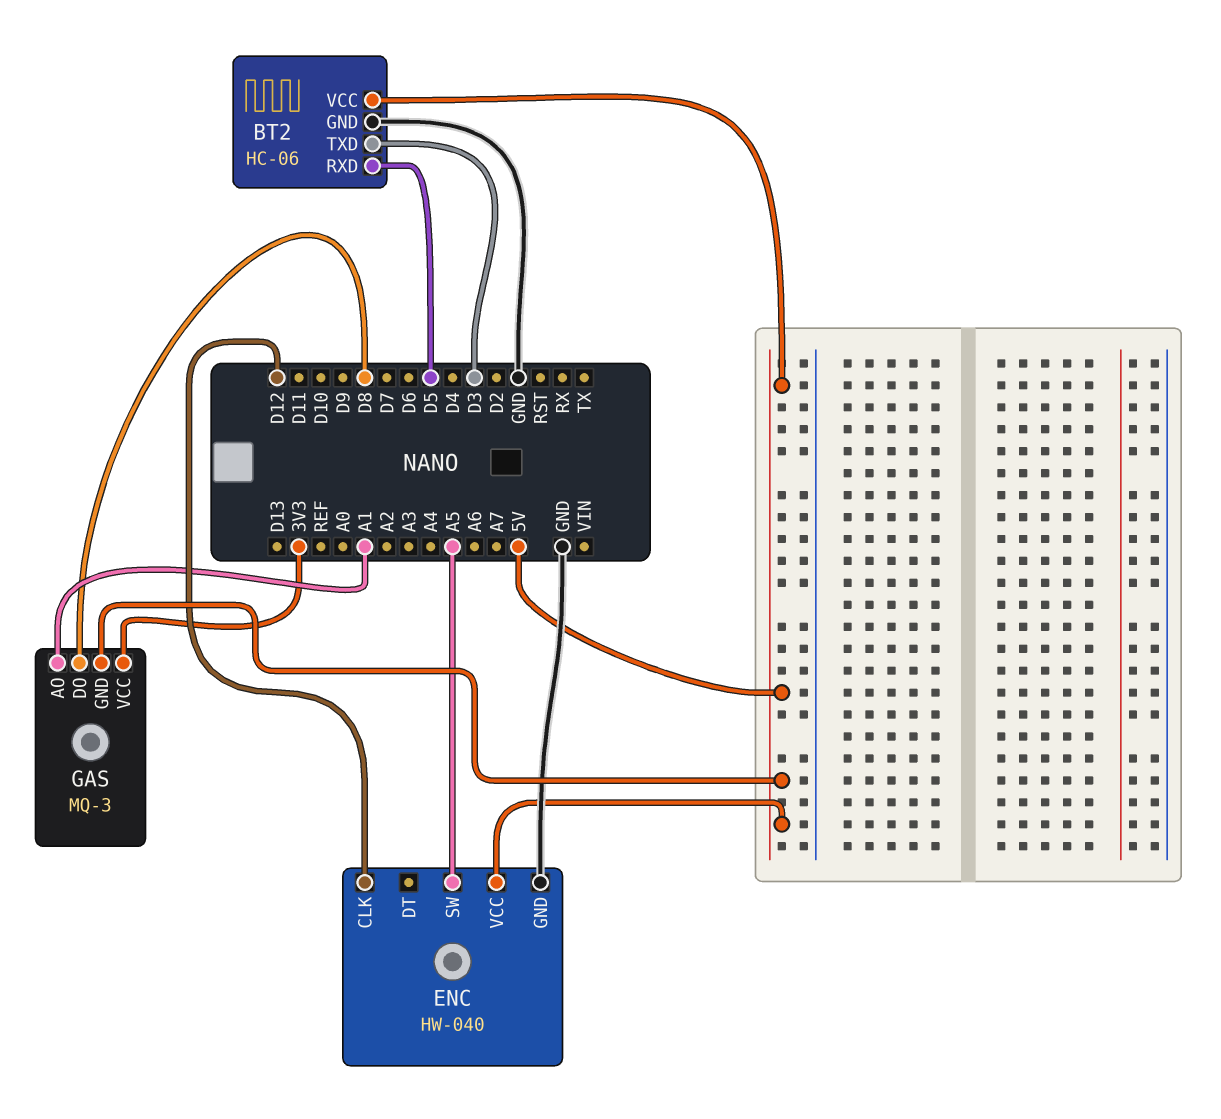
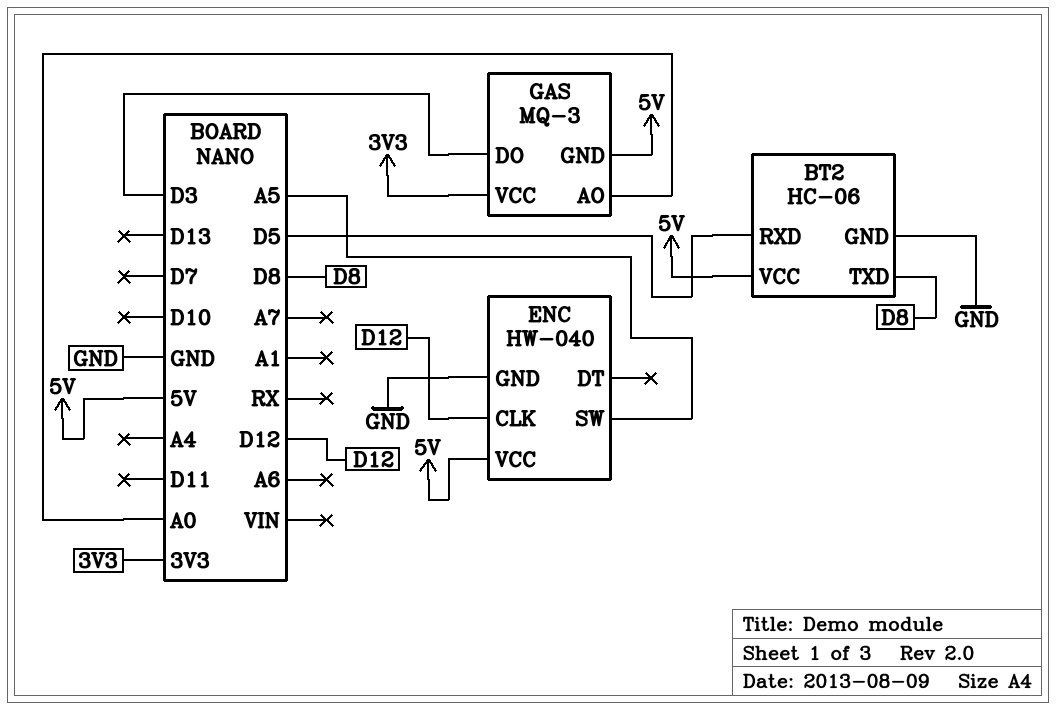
BT2 pin TXD: D3 -> D8
GAS pin AO: A1 -> A0
GAS pin DO: D8 -> D3

